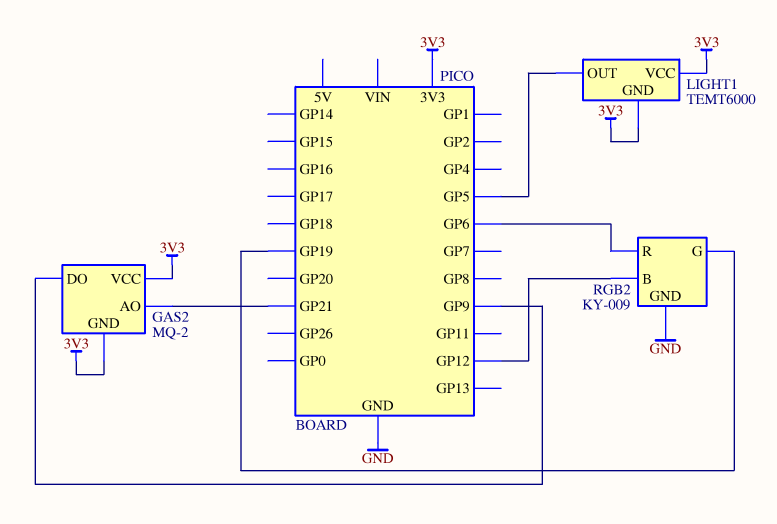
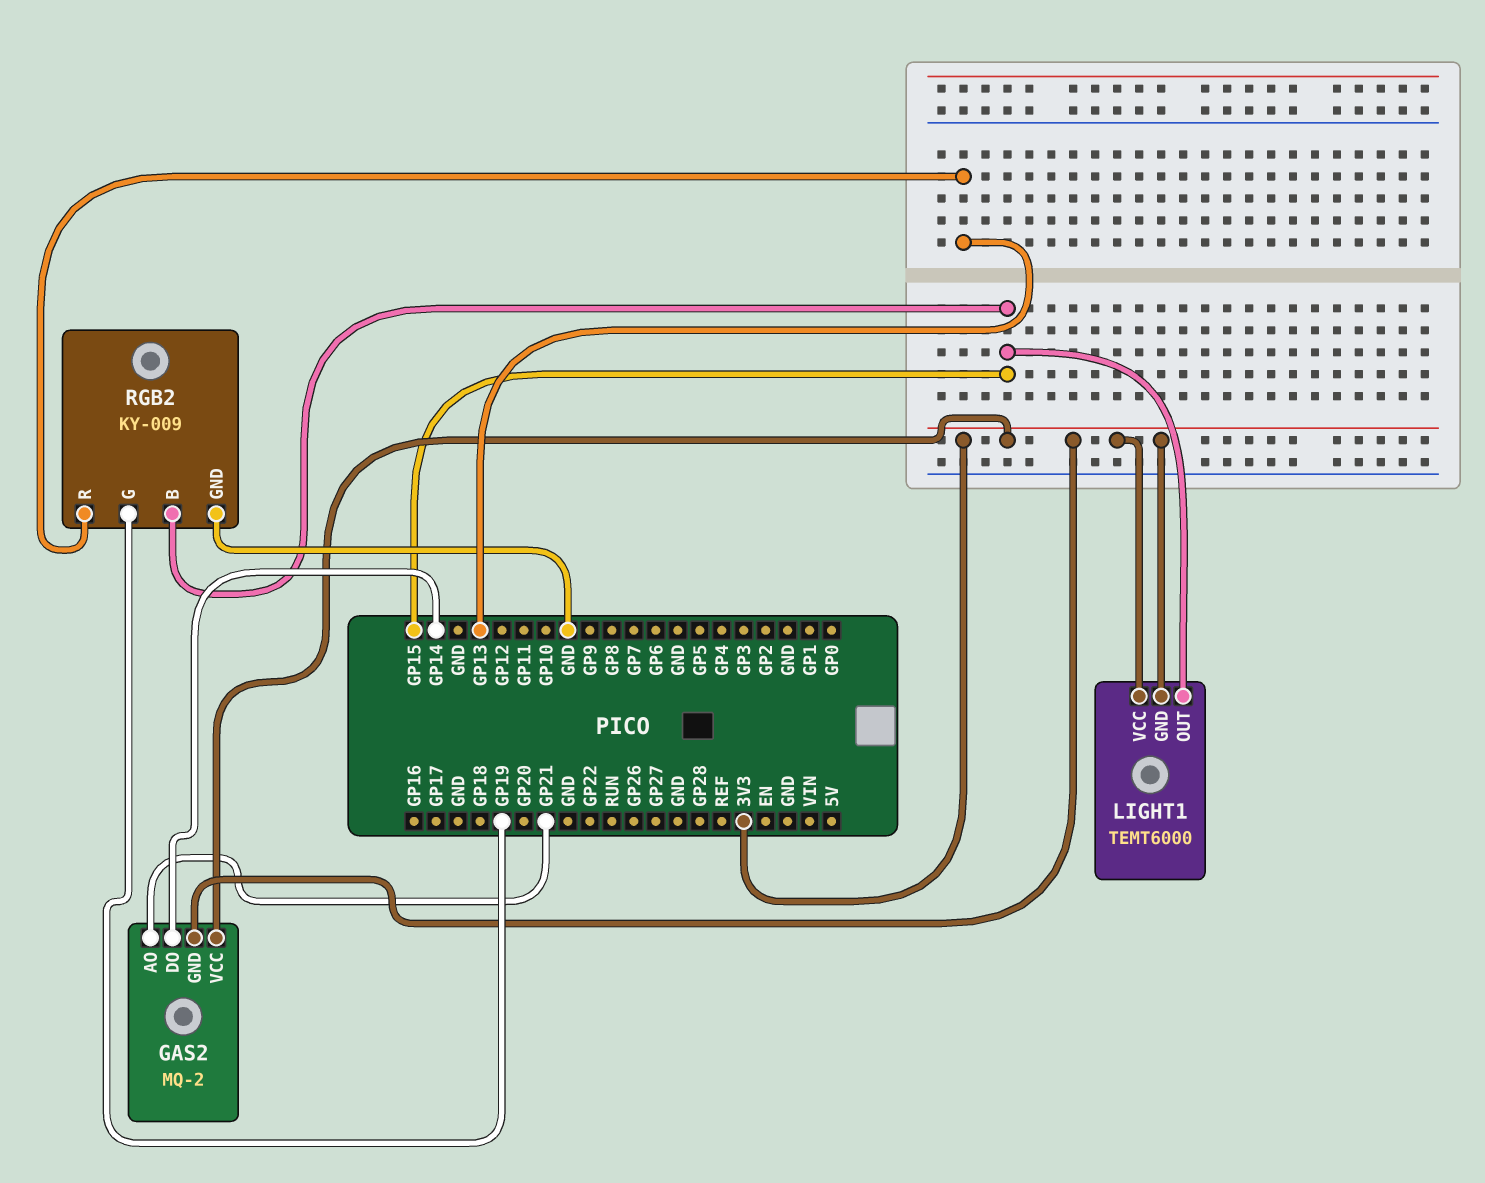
GAS2 pin DO: GP9 -> GP14
LIGHT1 pin OUT: GP5 -> GP15
RGB2 pin B: GP12 -> GP15
RGB2 pin R: GP6 -> GP13

